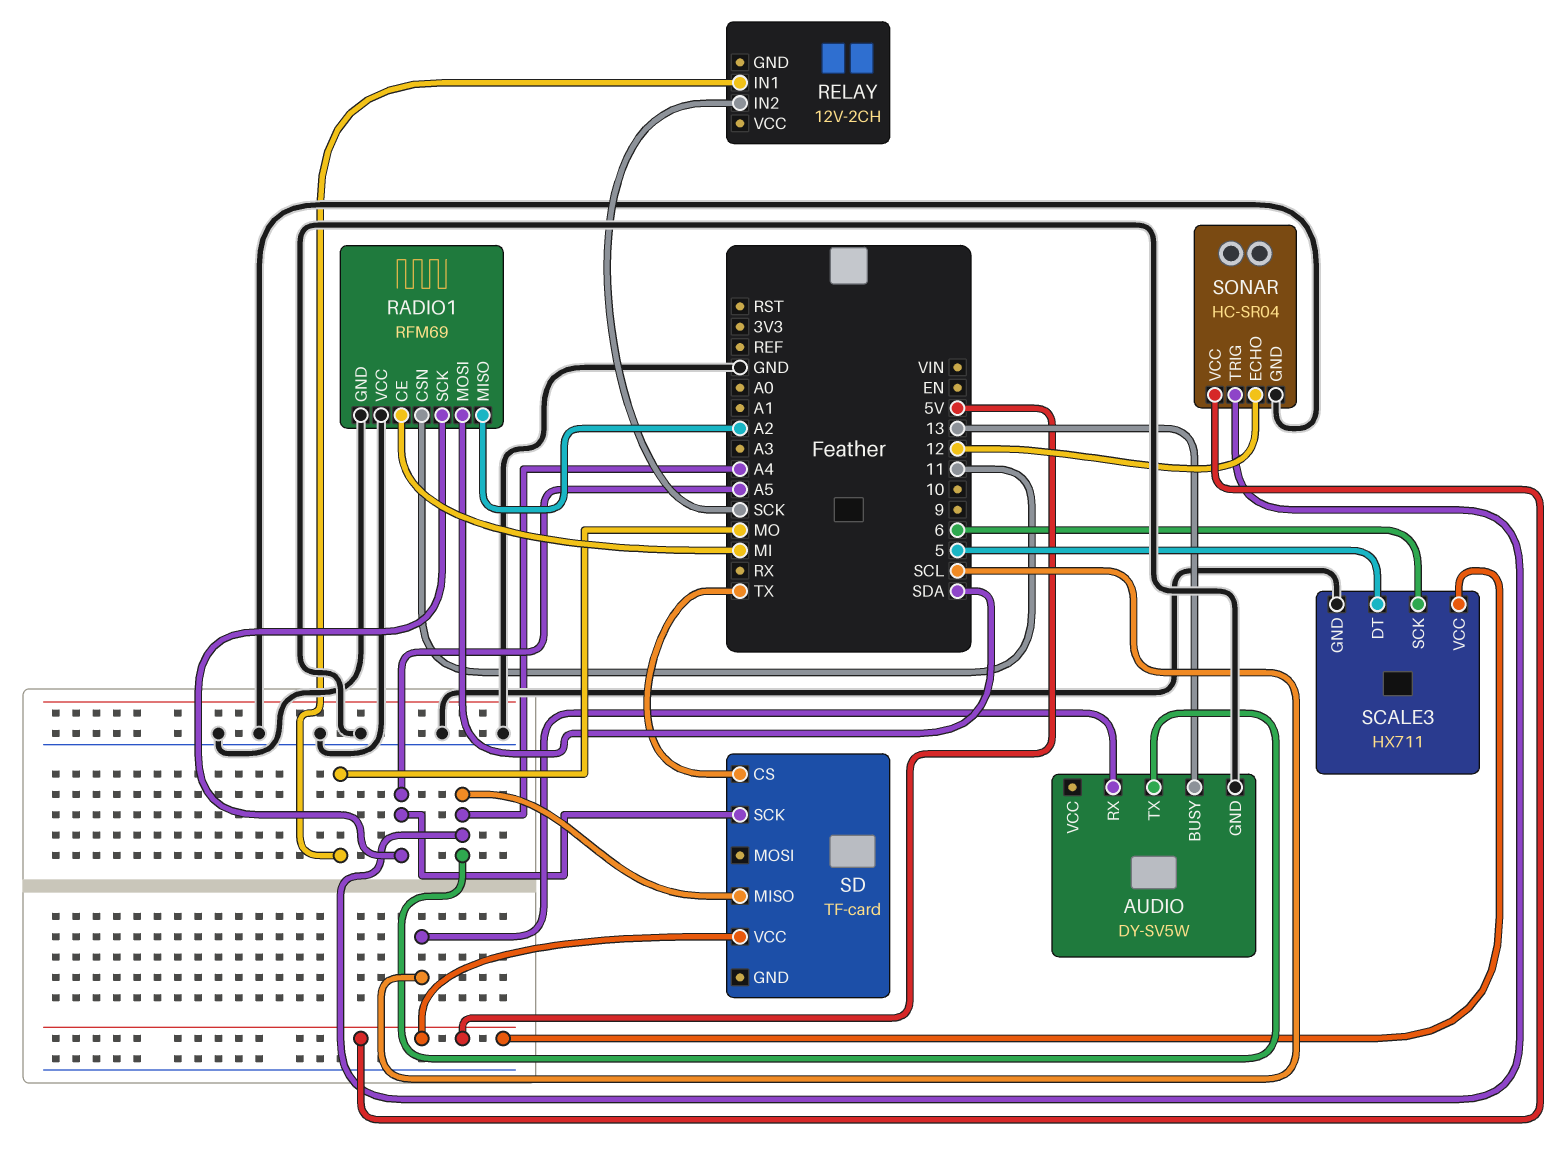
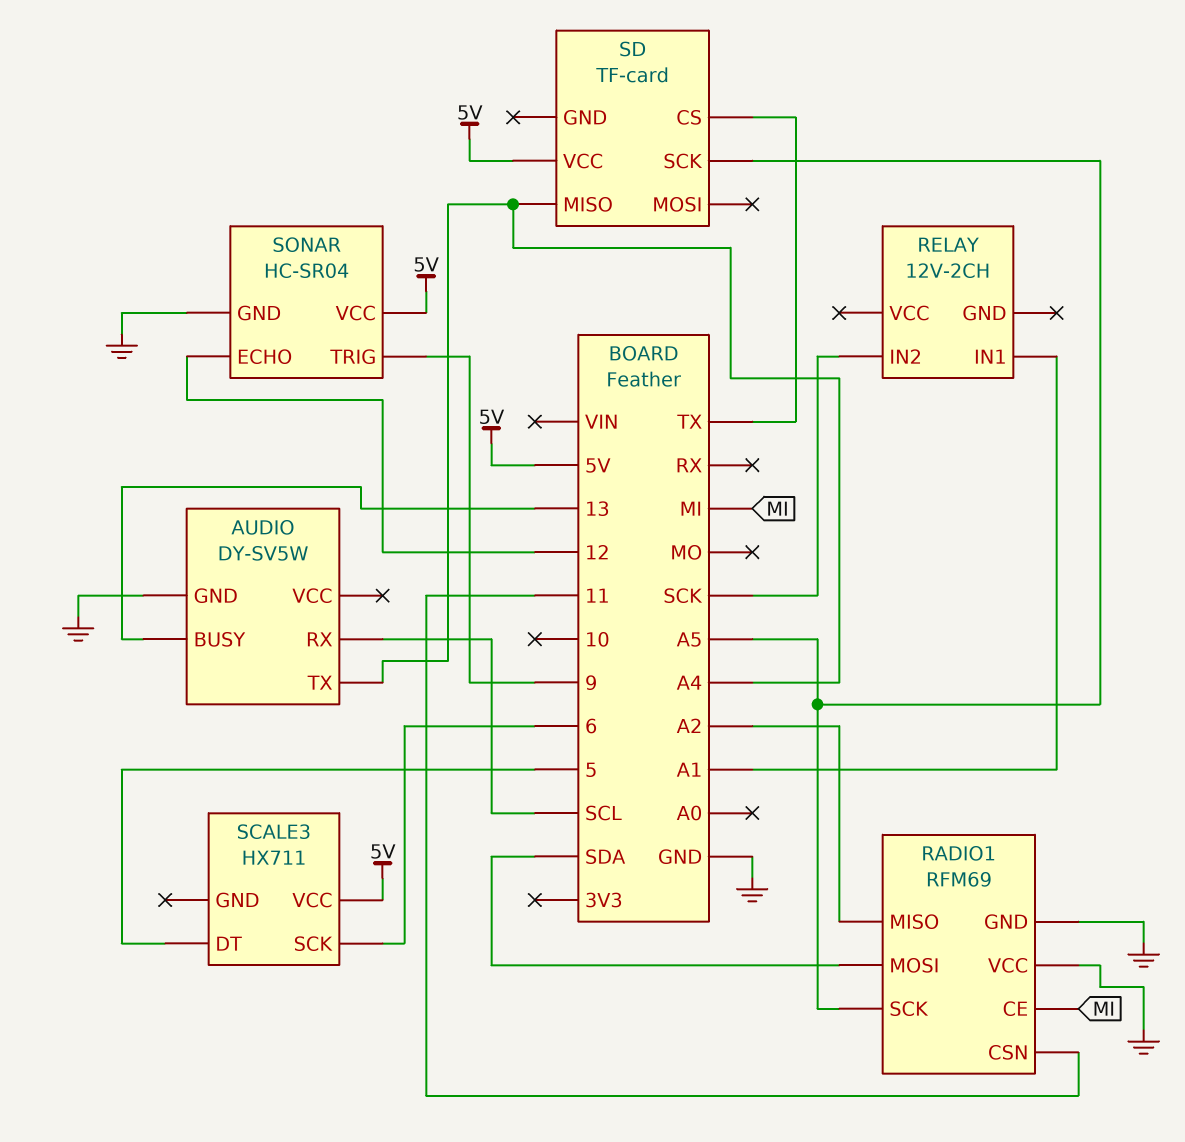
RELAY pin IN1: MO -> A1
SCALE3 pin GND: GND -> none
SONAR pin TRIG: A4 -> 9

